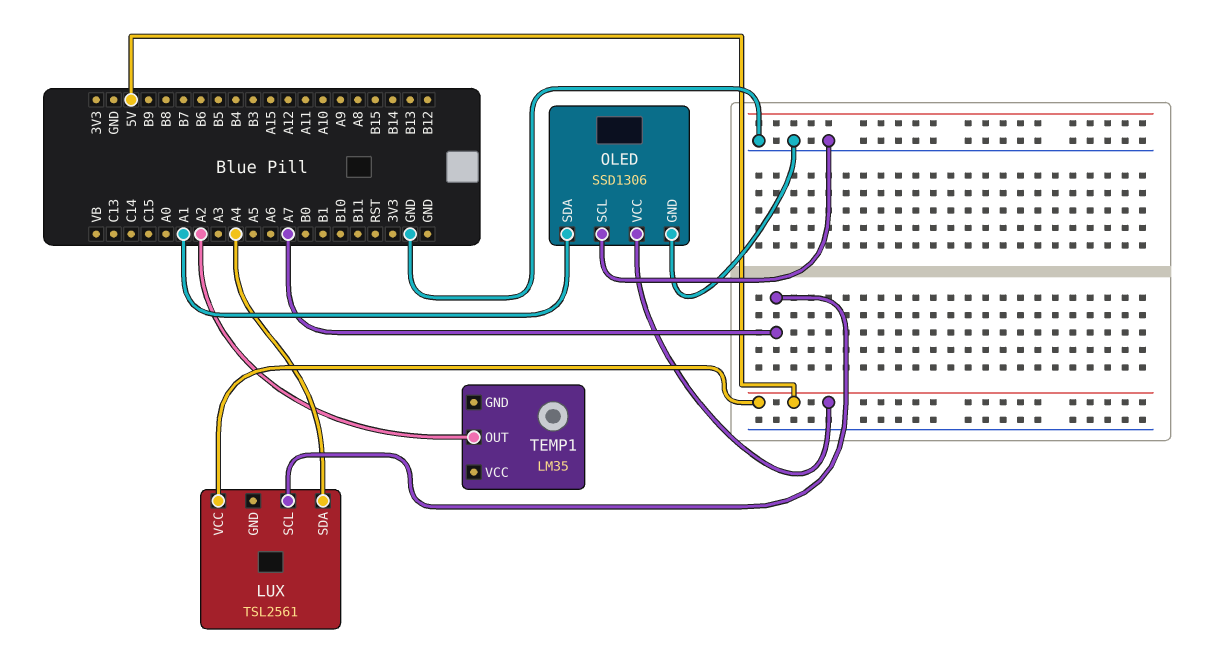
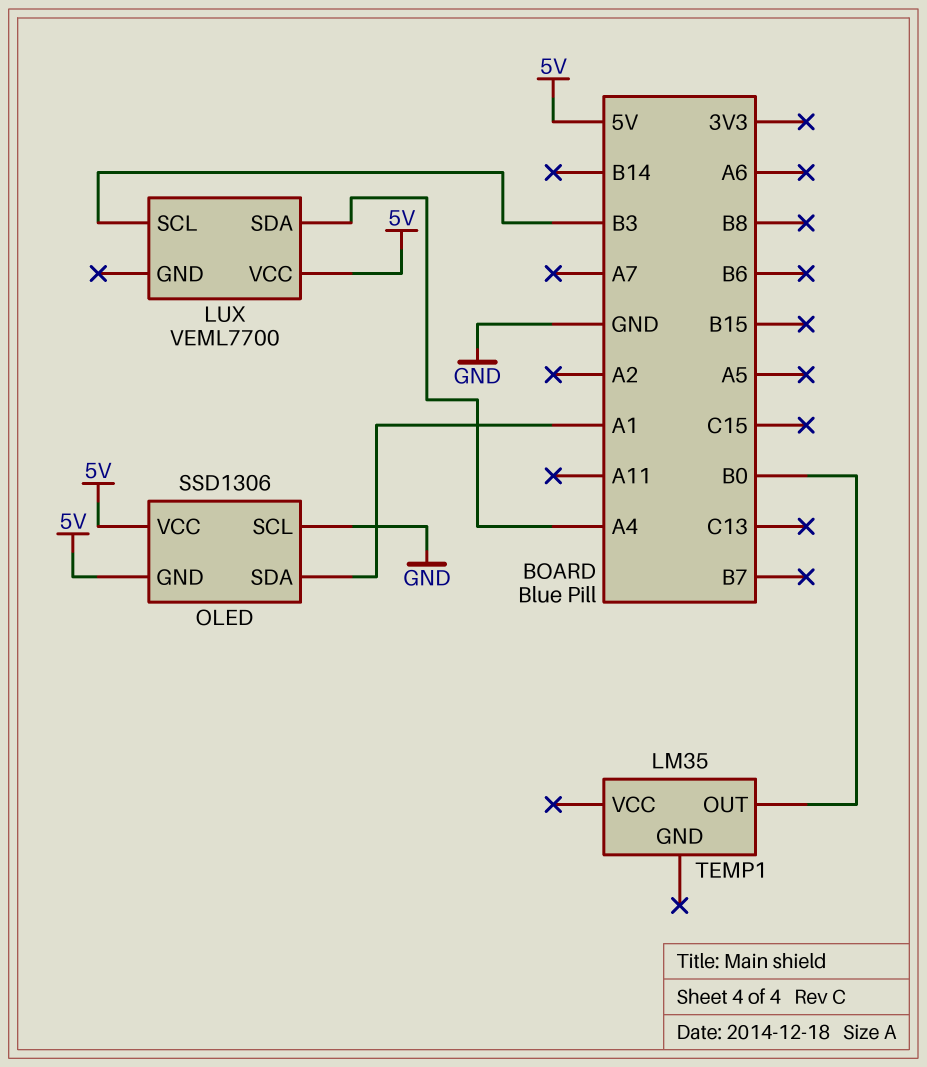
LUX: TSL2561 -> VEML7700
LUX pin SCL: A7 -> B3
OLED pin GND: GND -> 5V
TEMP1 pin OUT: A2 -> B0

